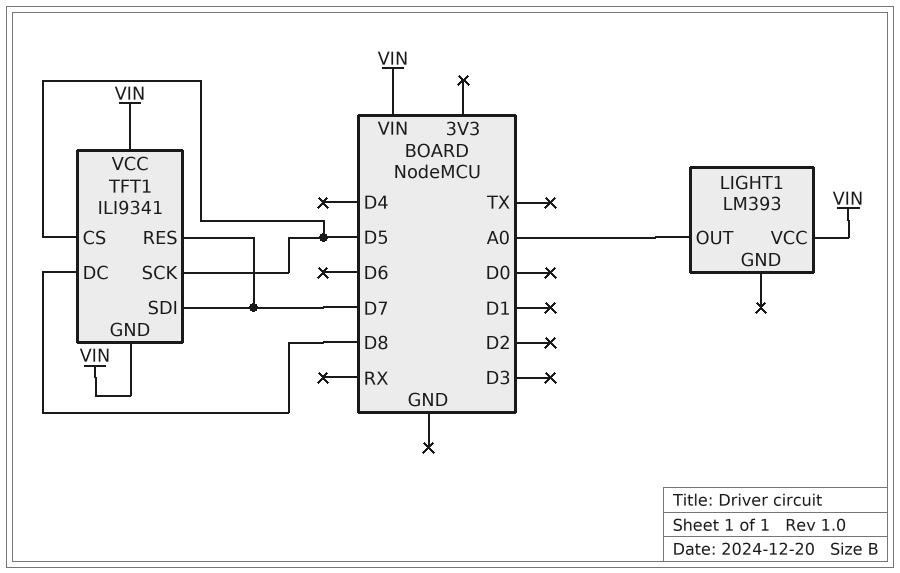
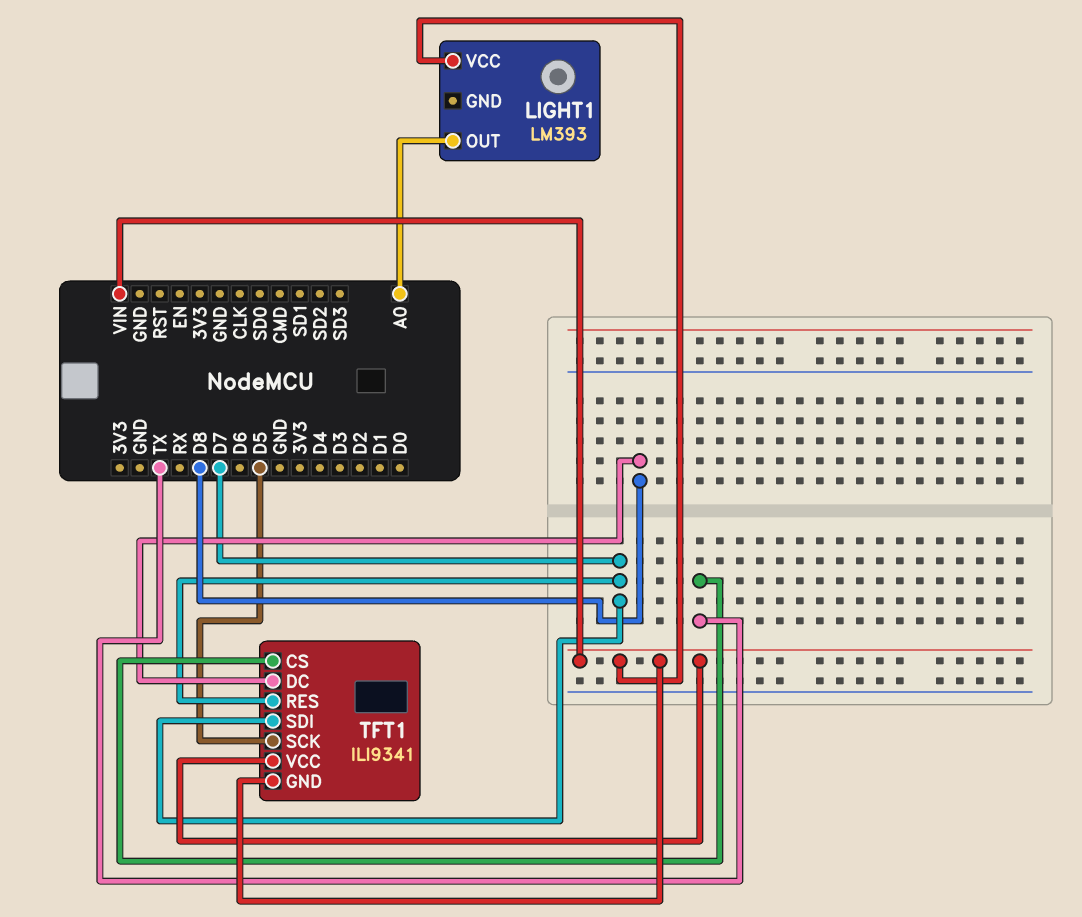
TFT1 pin CS: D5 -> TX

